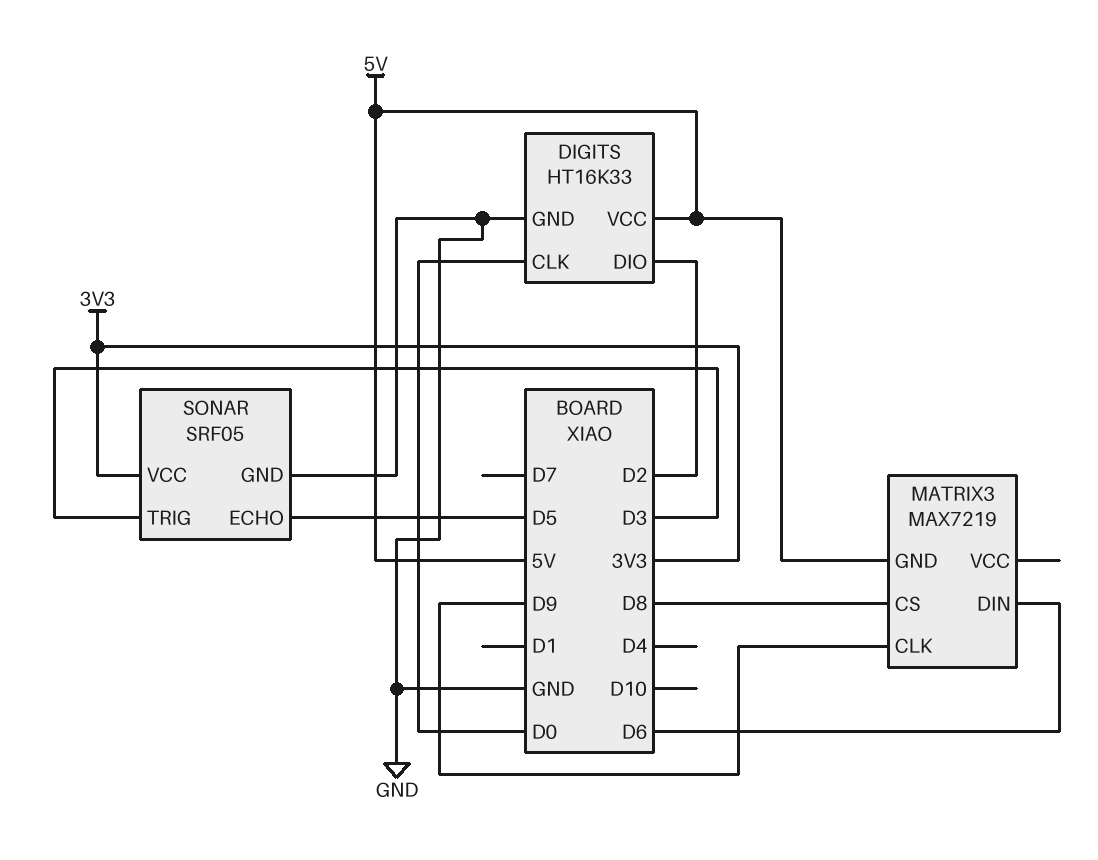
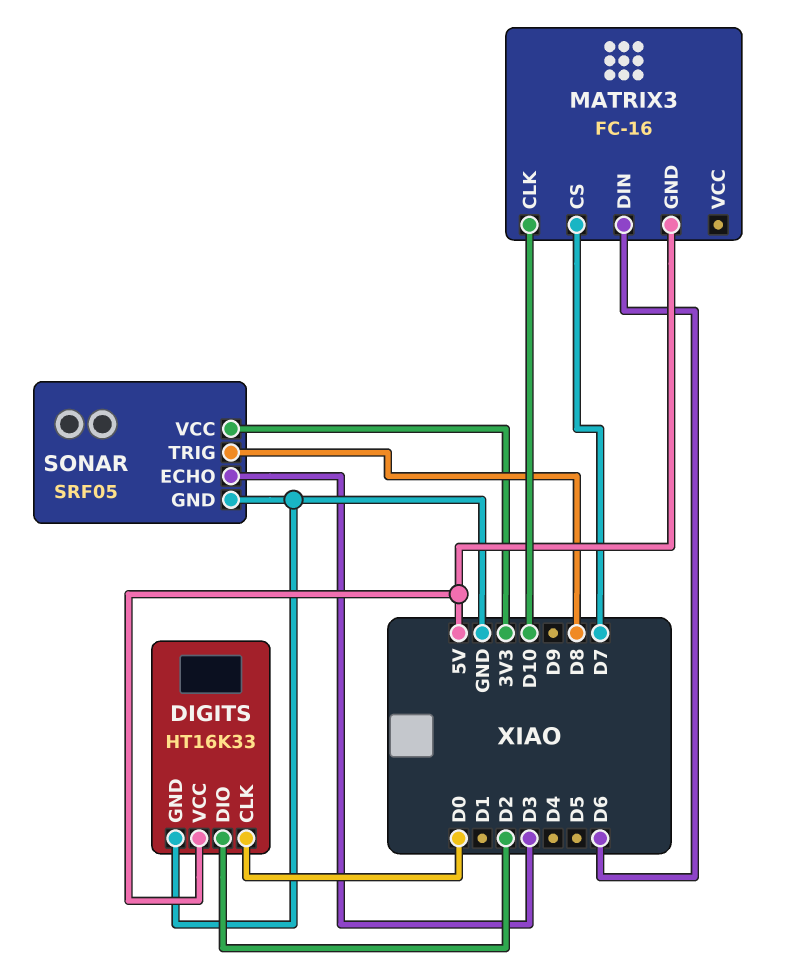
MATRIX3: MAX7219 -> FC-16
MATRIX3 pin CLK: D9 -> D10
MATRIX3 pin CS: D8 -> D7
SONAR pin ECHO: D5 -> D3
SONAR pin TRIG: D3 -> D8

